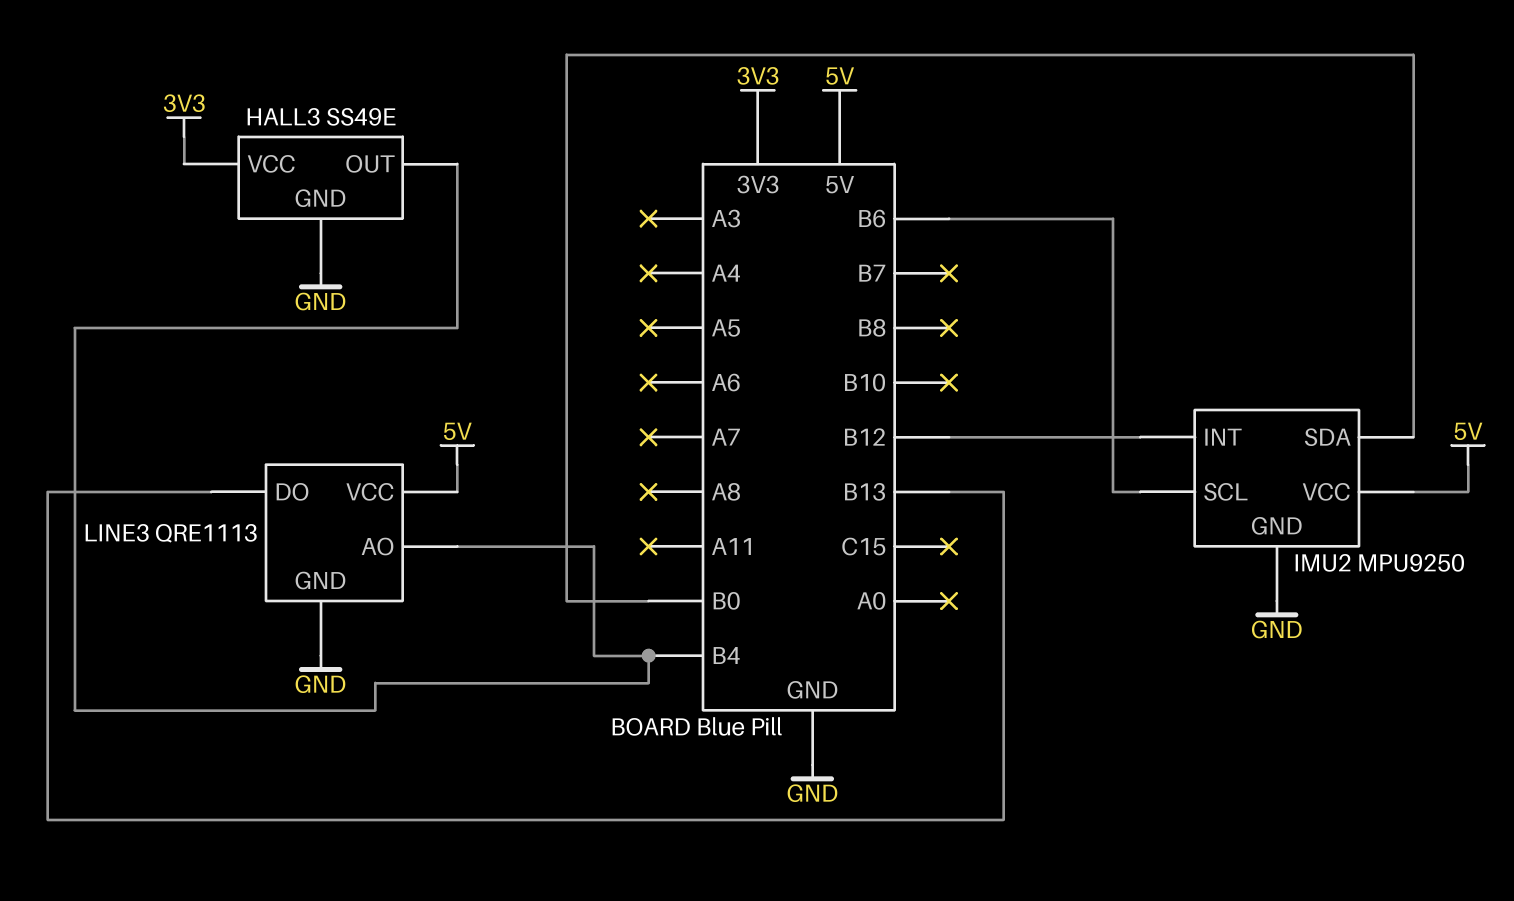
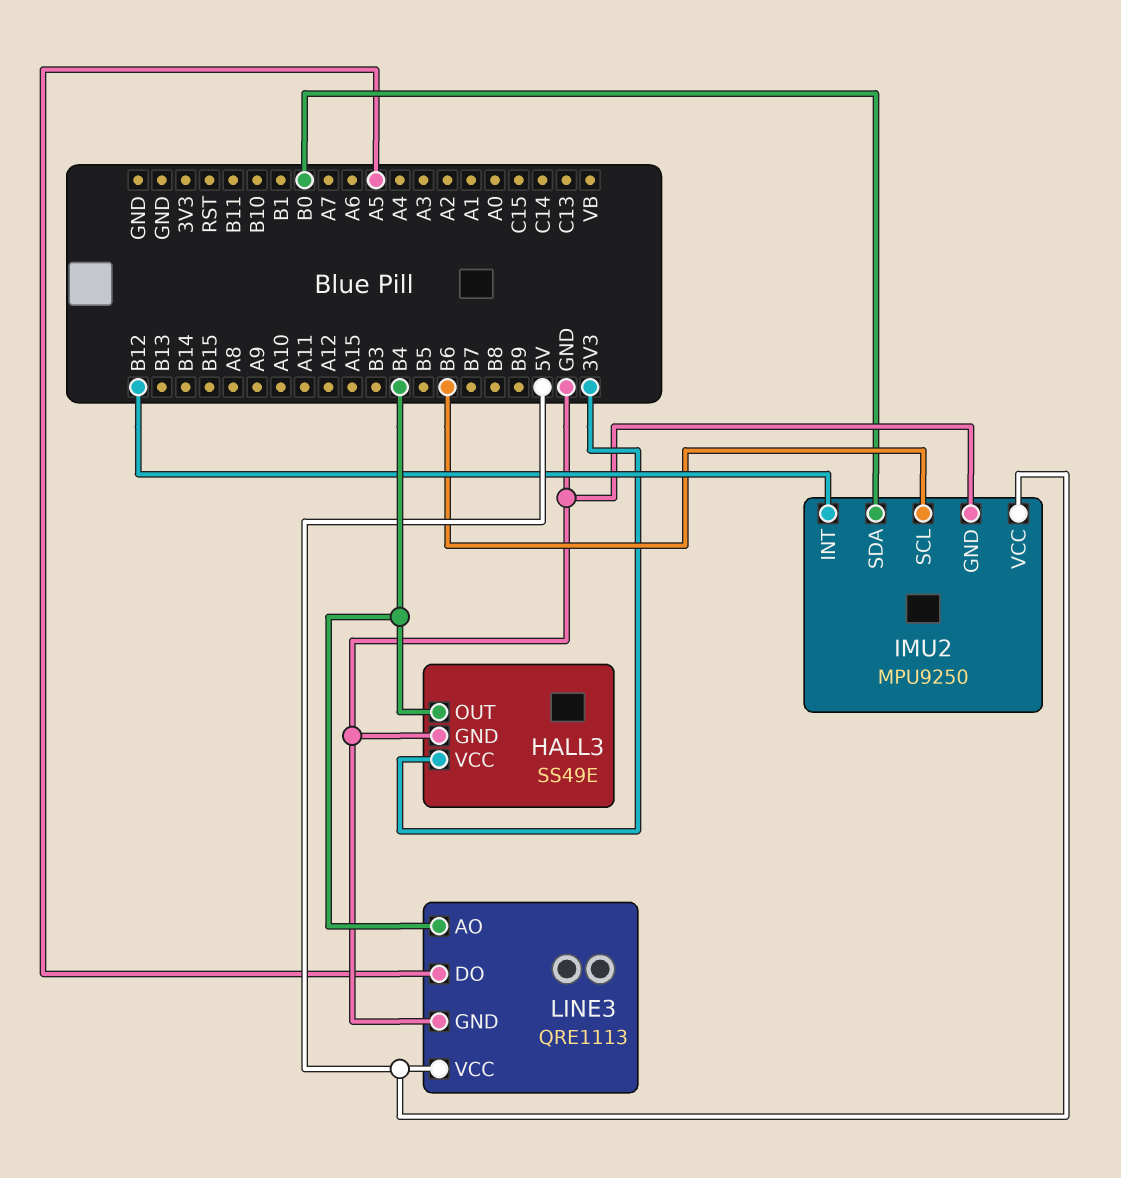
LINE3 pin DO: B13 -> A5

